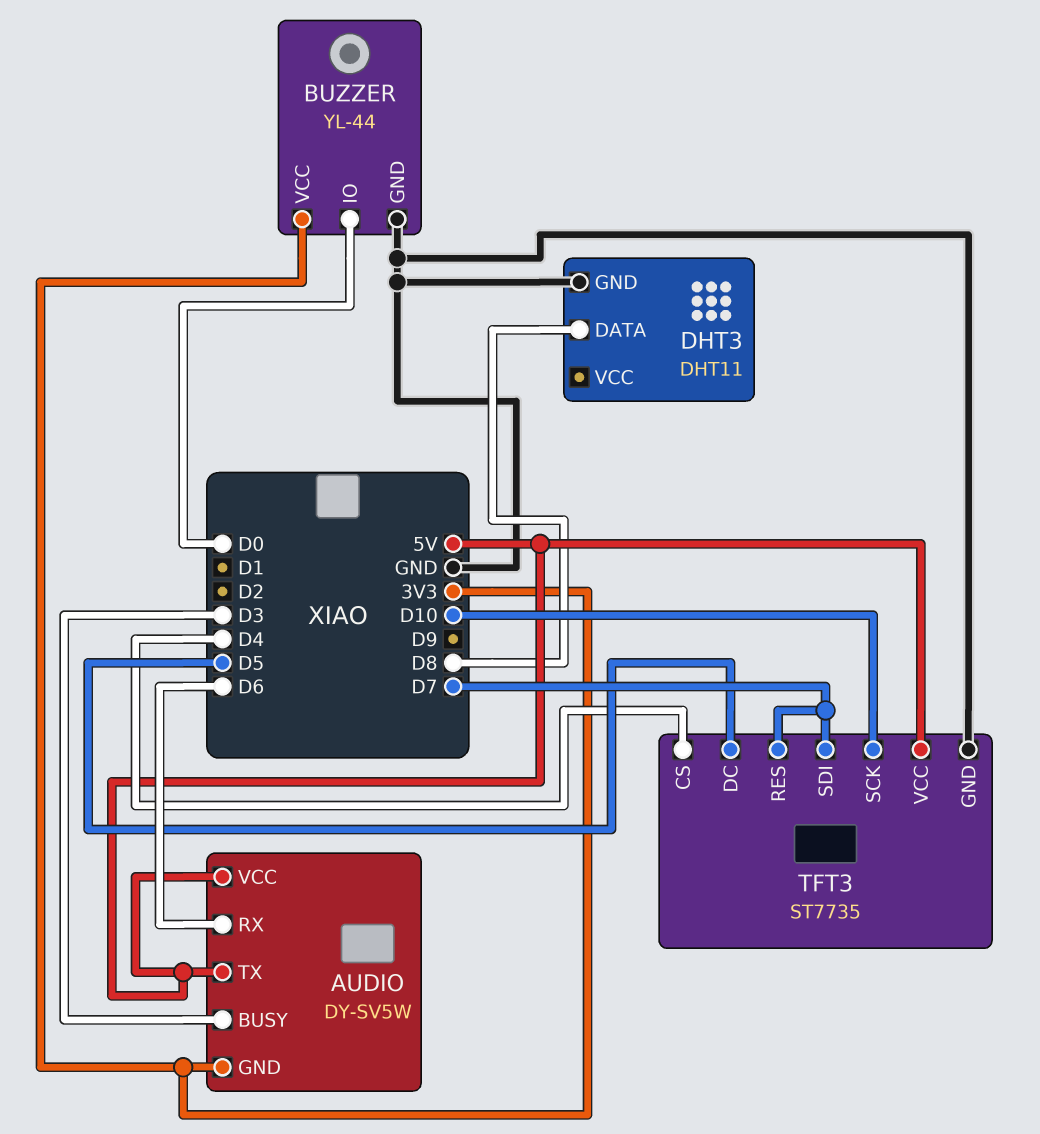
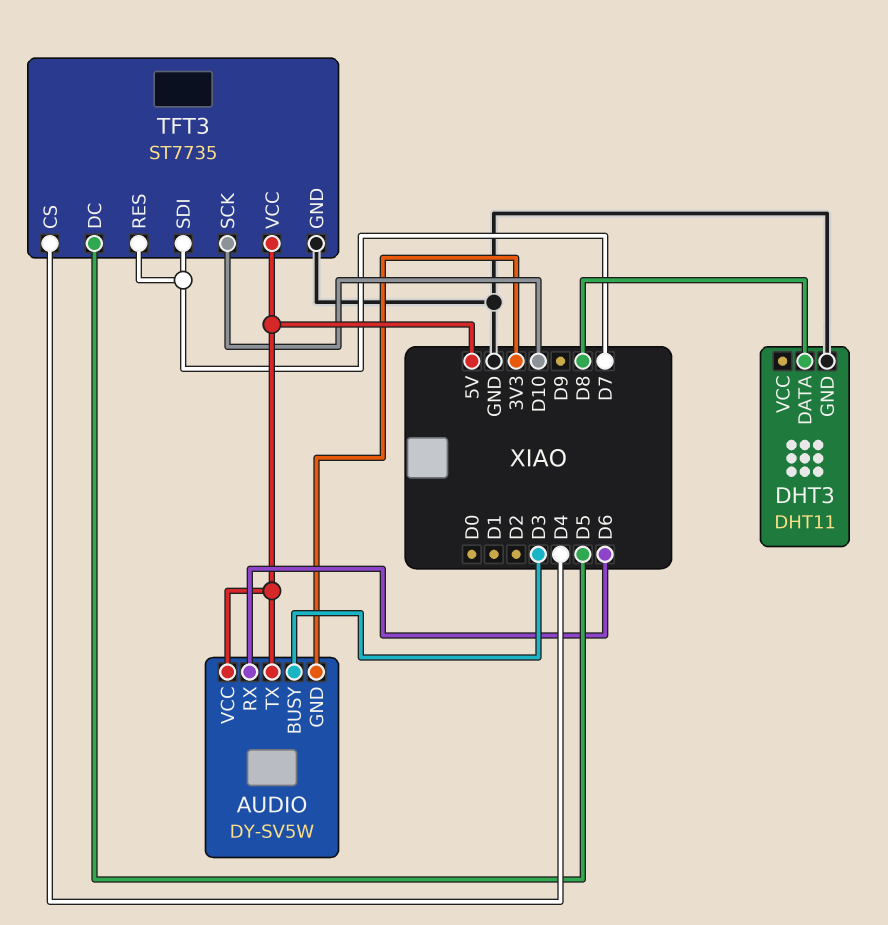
BUZZER: YL-44 -> none
BUZZER pin GND: GND -> none
BUZZER pin IO: D0 -> none
BUZZER pin VCC: 3V3 -> none

